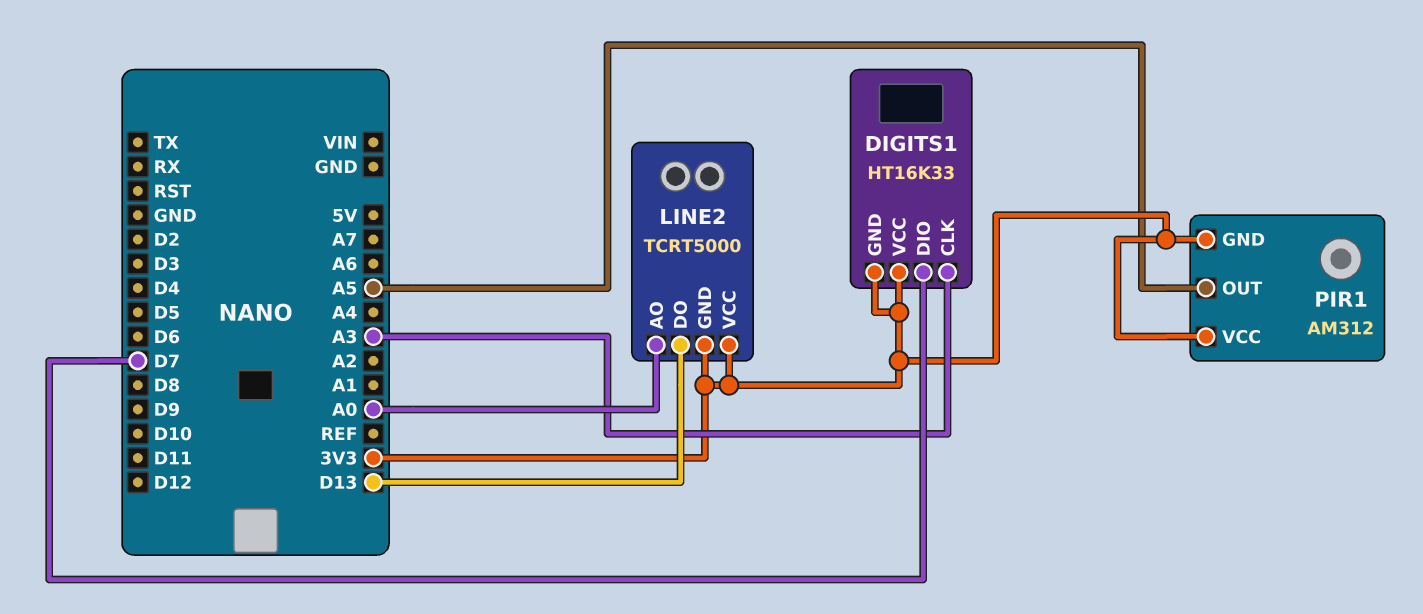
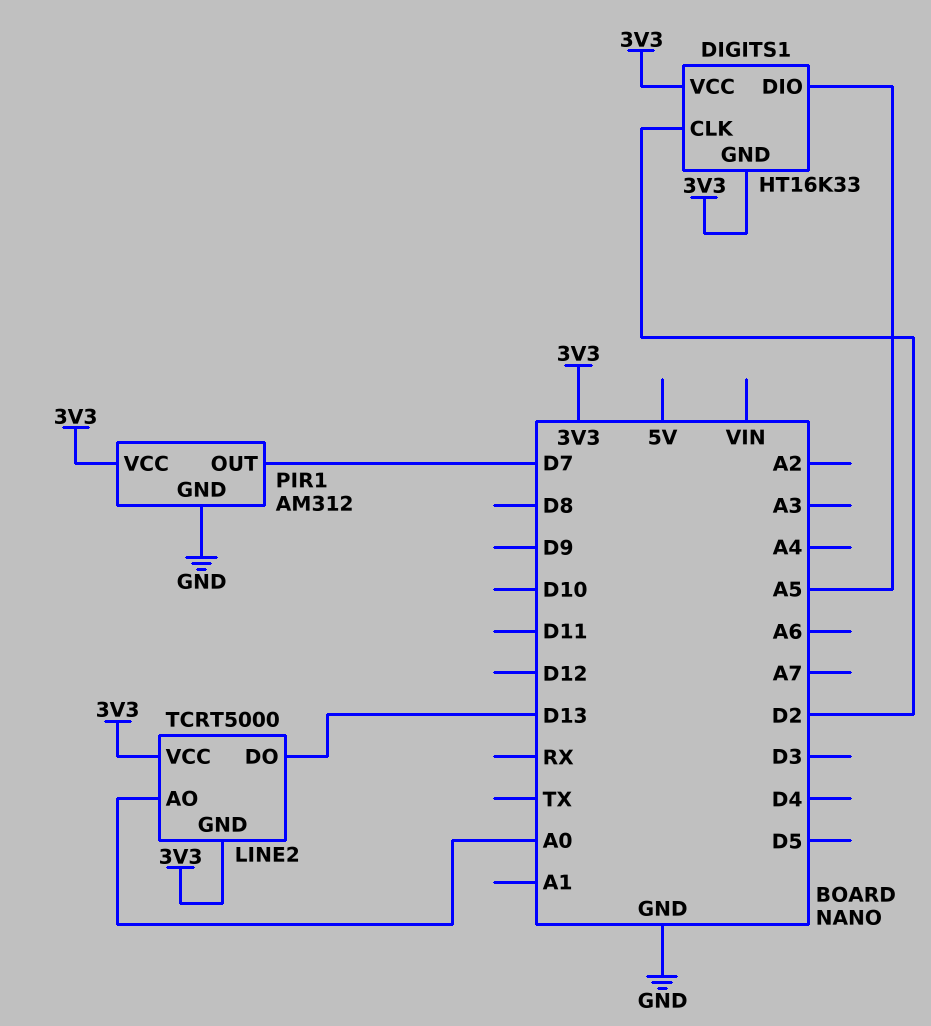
DIGITS1 pin CLK: A3 -> D2
DIGITS1 pin DIO: D7 -> A5
PIR1 pin GND: 3V3 -> GND
PIR1 pin OUT: A5 -> D7

